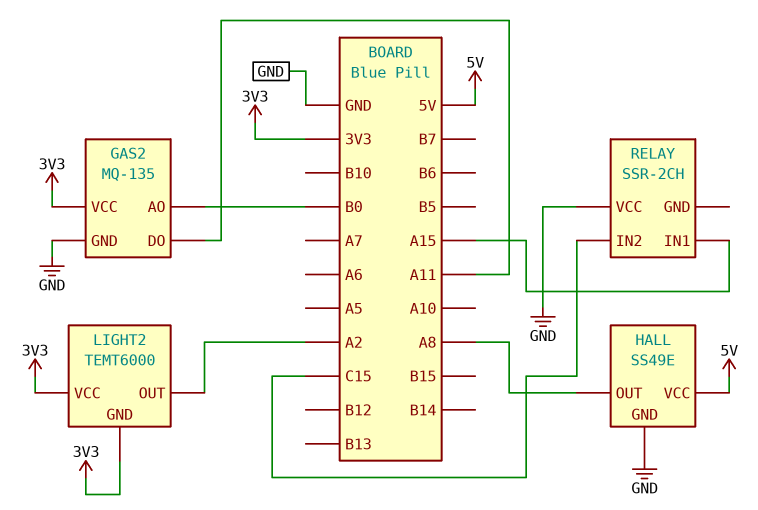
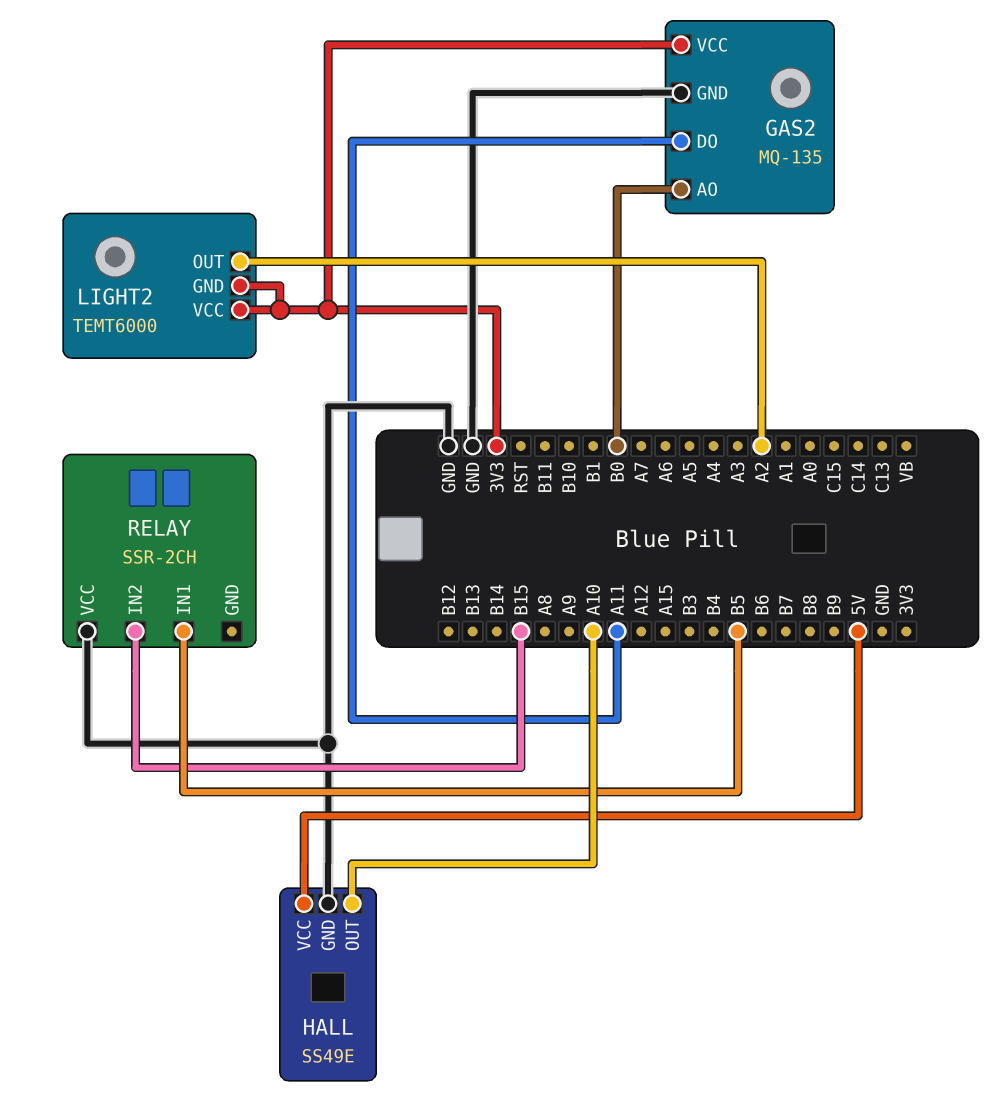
HALL pin OUT: A8 -> A10
RELAY pin IN1: A15 -> B5
RELAY pin IN2: C15 -> B15

